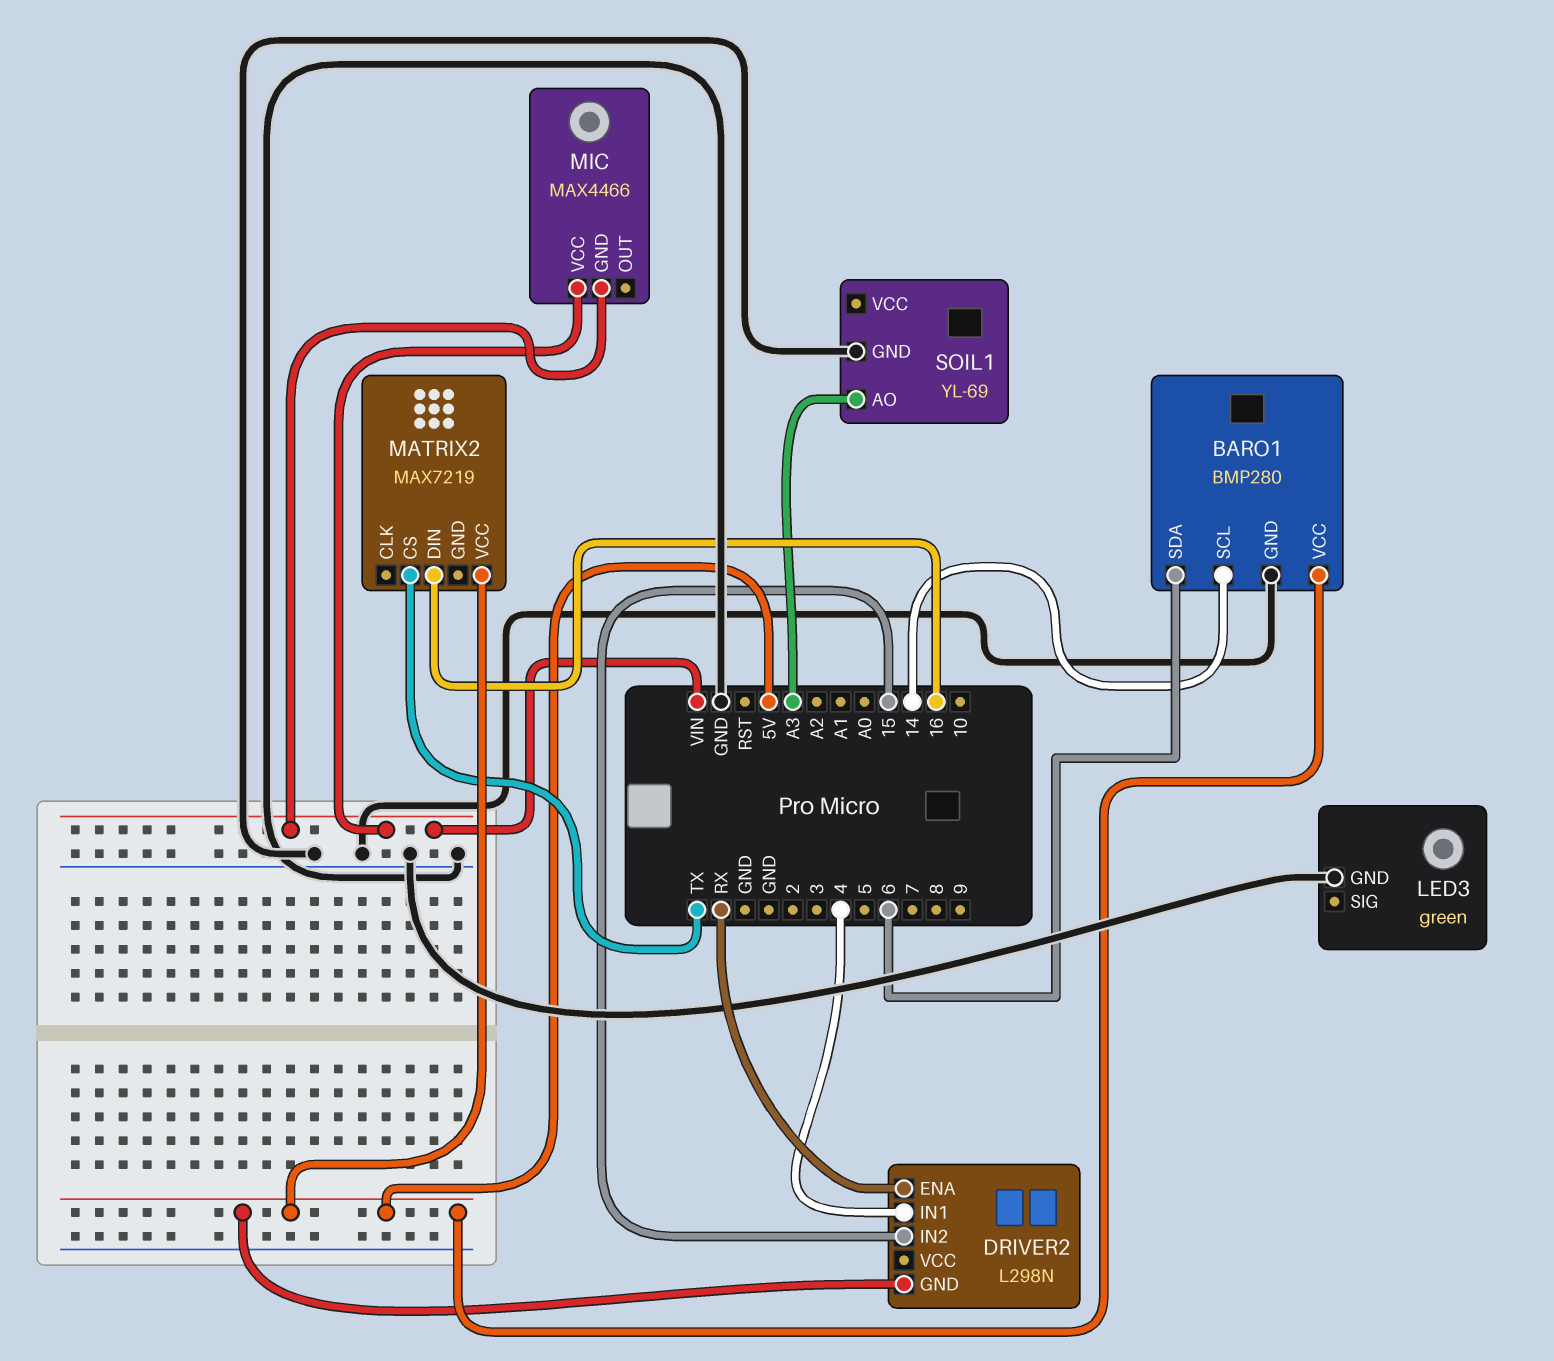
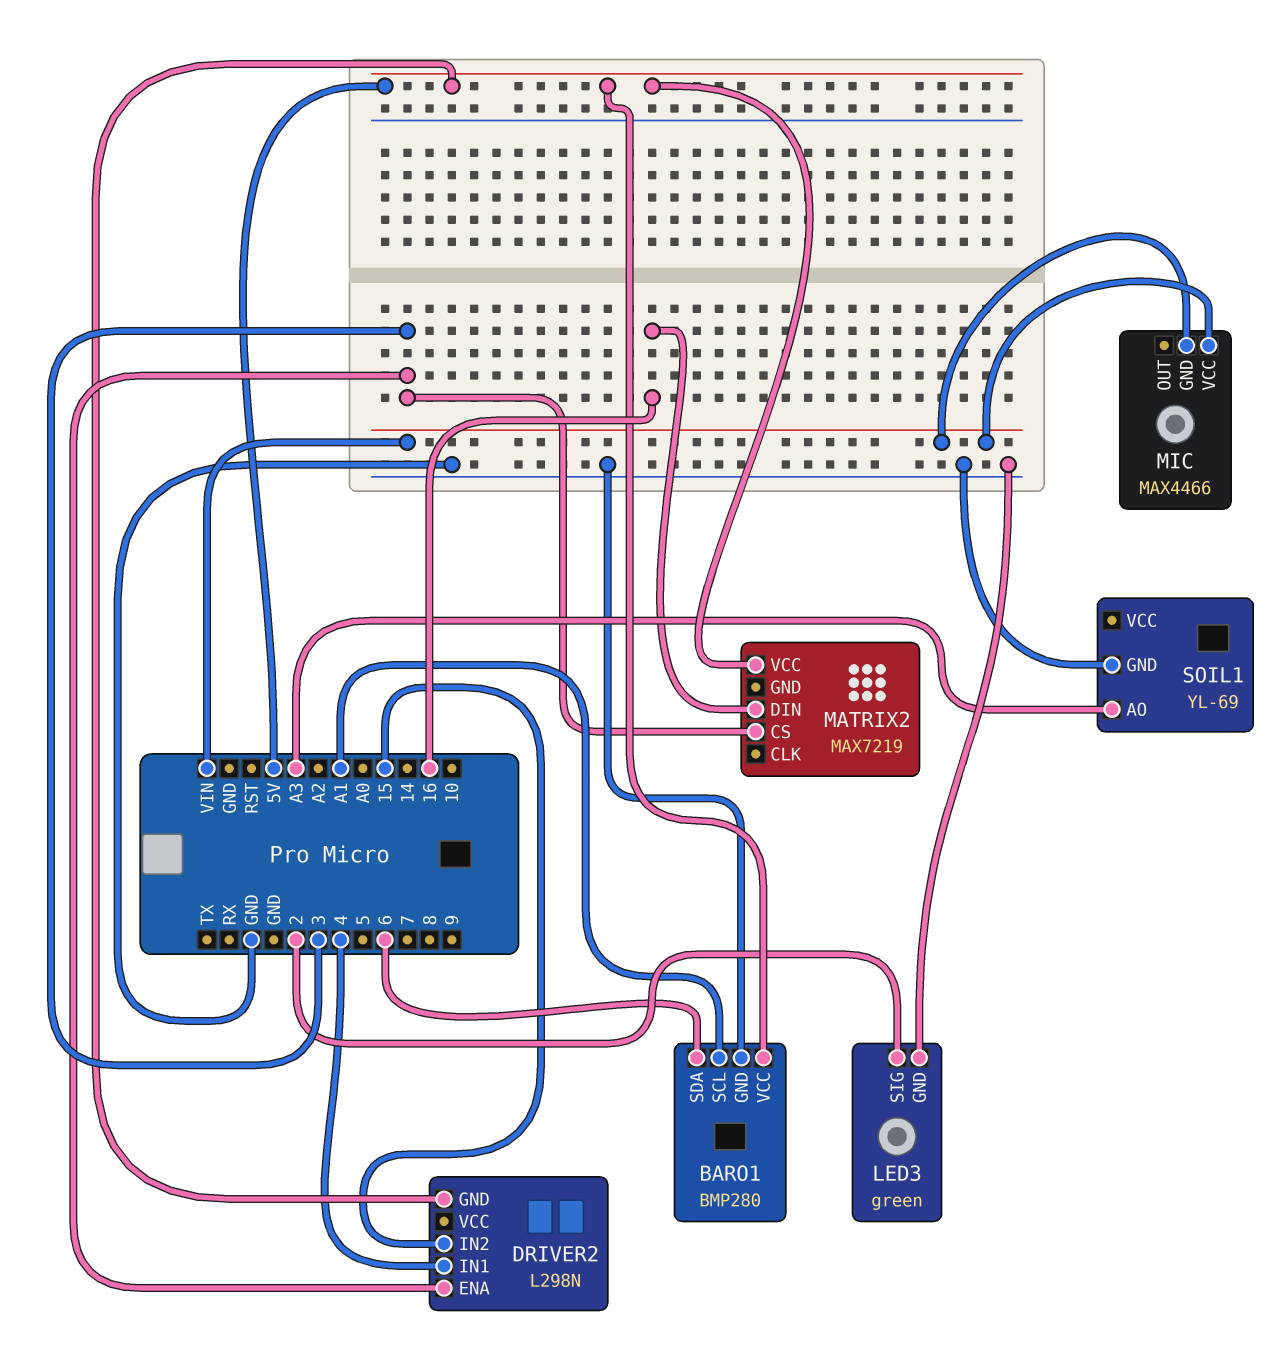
BARO1 pin SCL: 14 -> A1
DRIVER2 pin ENA: RX -> 3
LED3 pin SIG: none -> 2
MATRIX2 pin CS: TX -> 3

